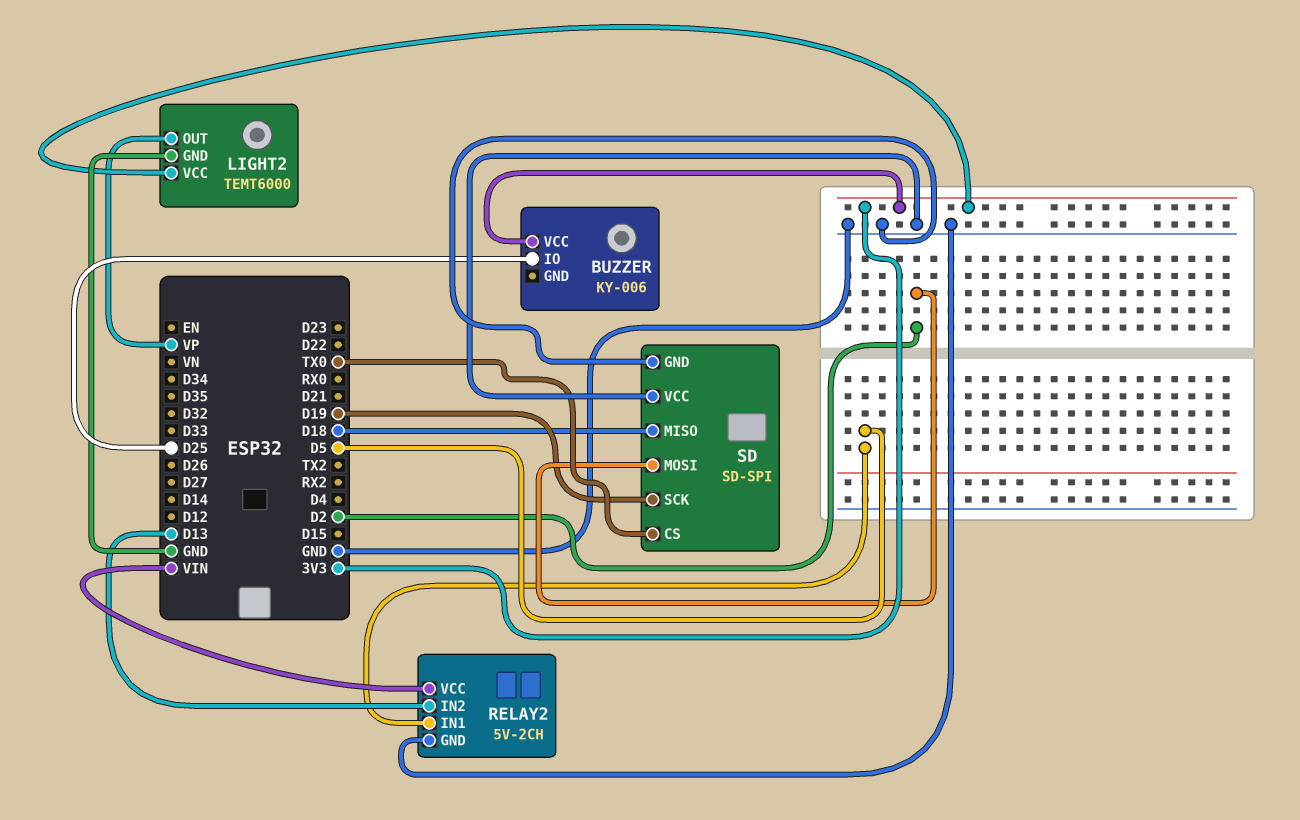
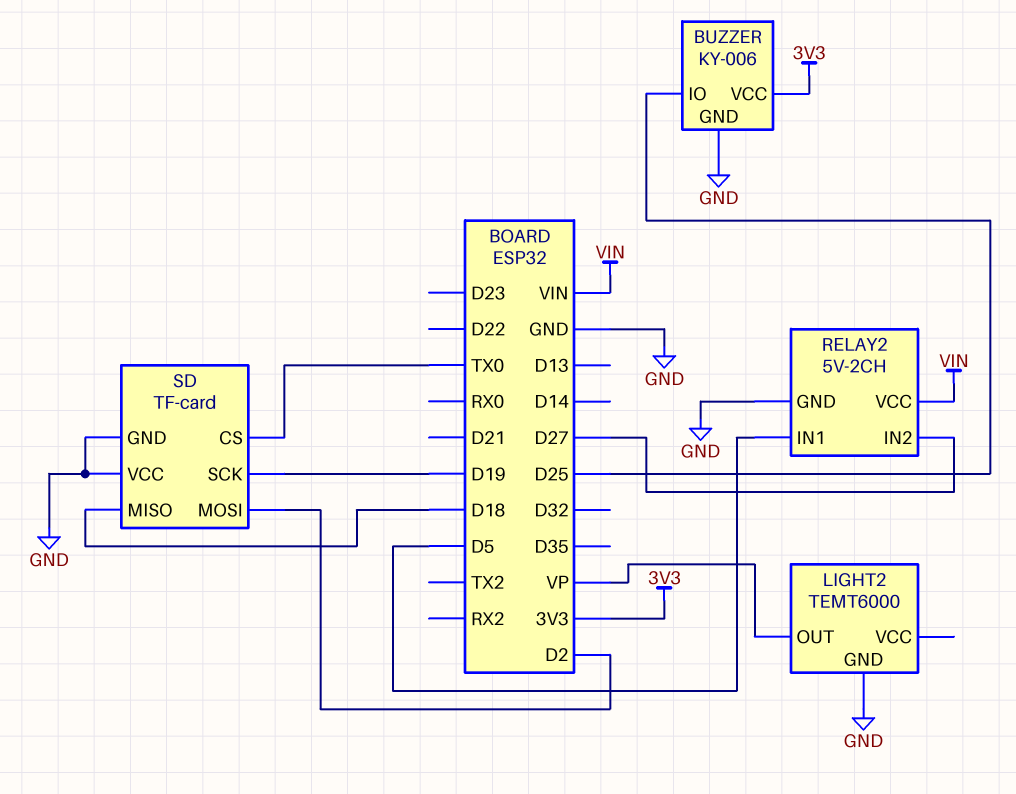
BUZZER pin GND: none -> GND
LIGHT2 pin VCC: 3V3 -> none
RELAY2 pin IN2: D13 -> D27
SD: SD-SPI -> TF-card

